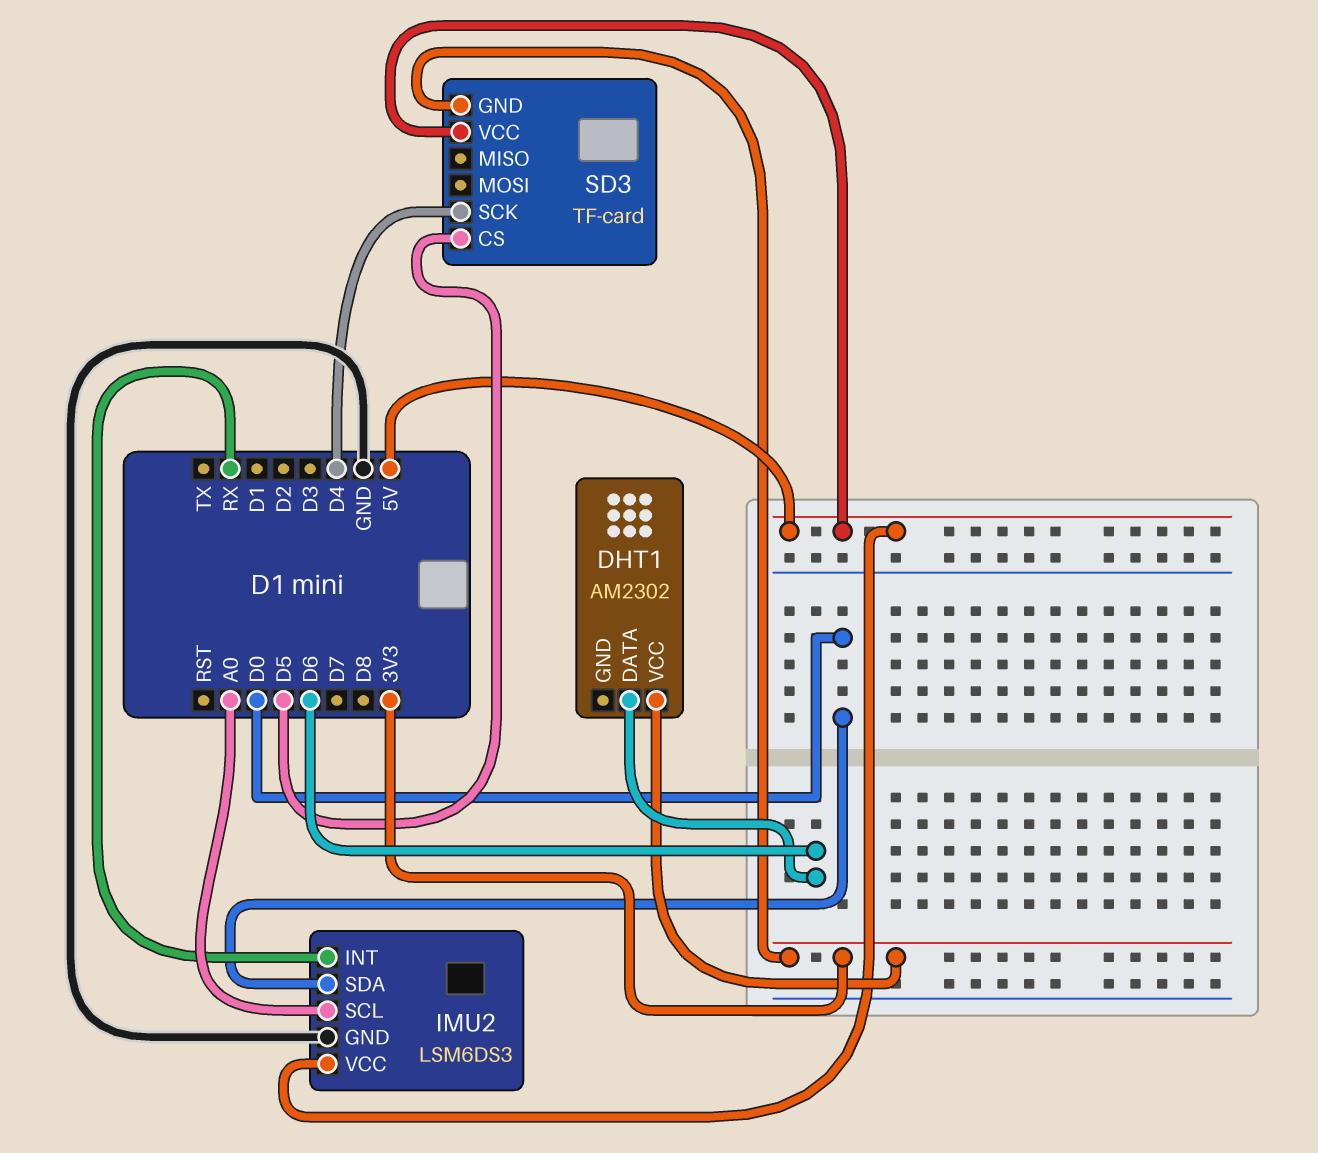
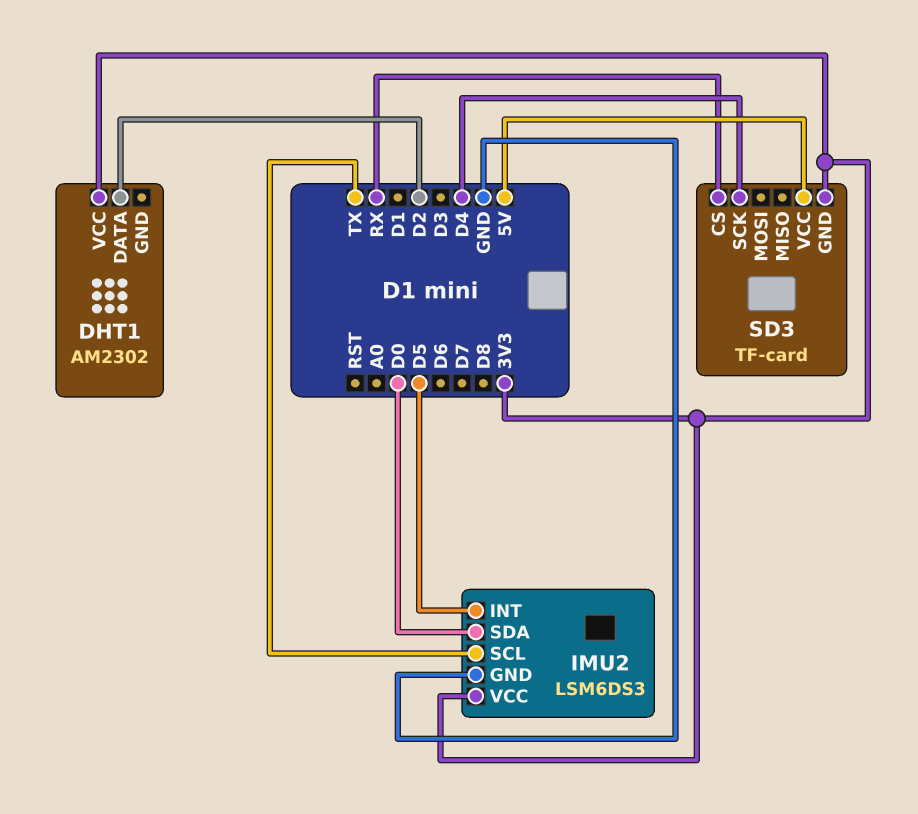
DHT1 pin DATA: D6 -> D2
IMU2 pin INT: RX -> D5
IMU2 pin SCL: A0 -> TX
IMU2 pin VCC: 5V -> 3V3
SD3 pin CS: D5 -> RX

